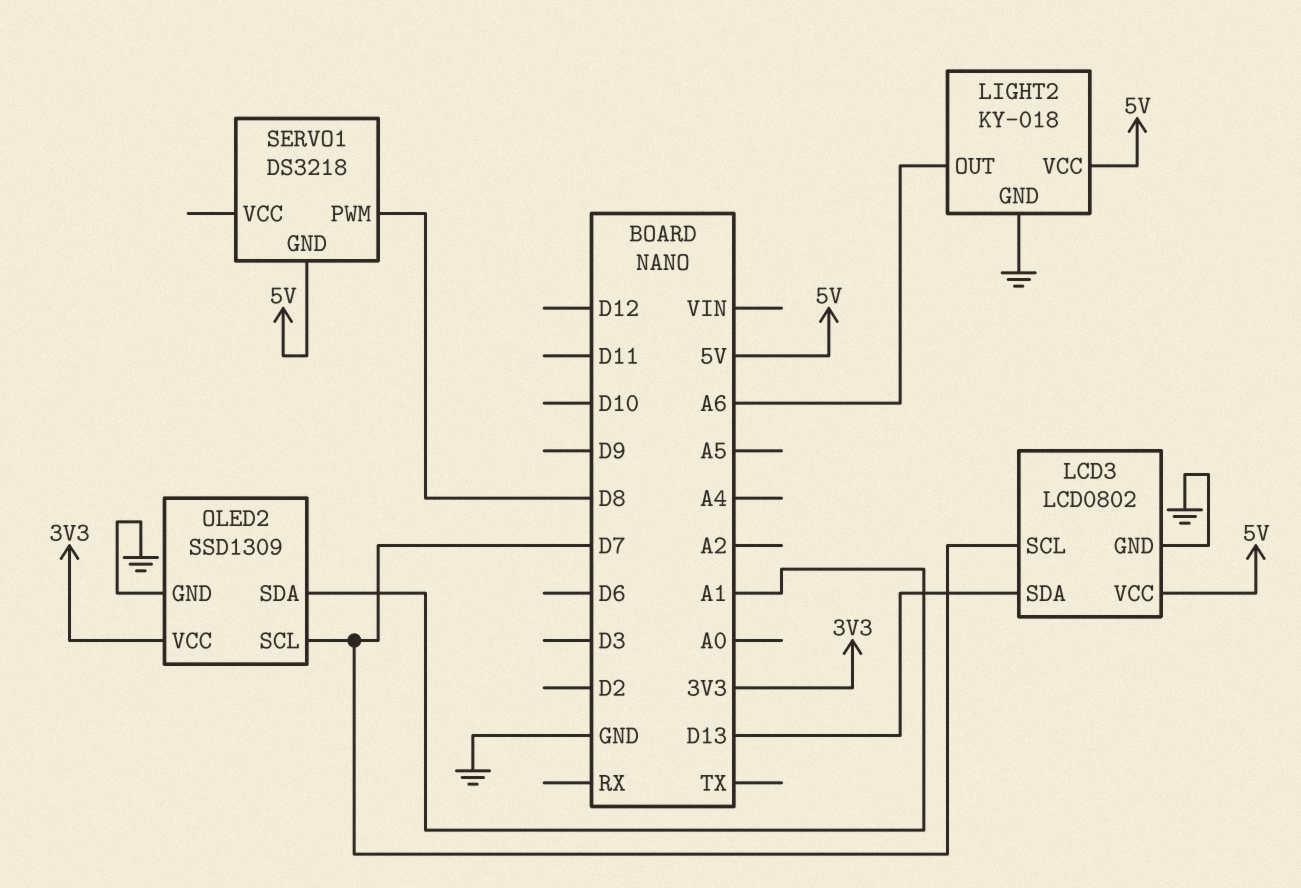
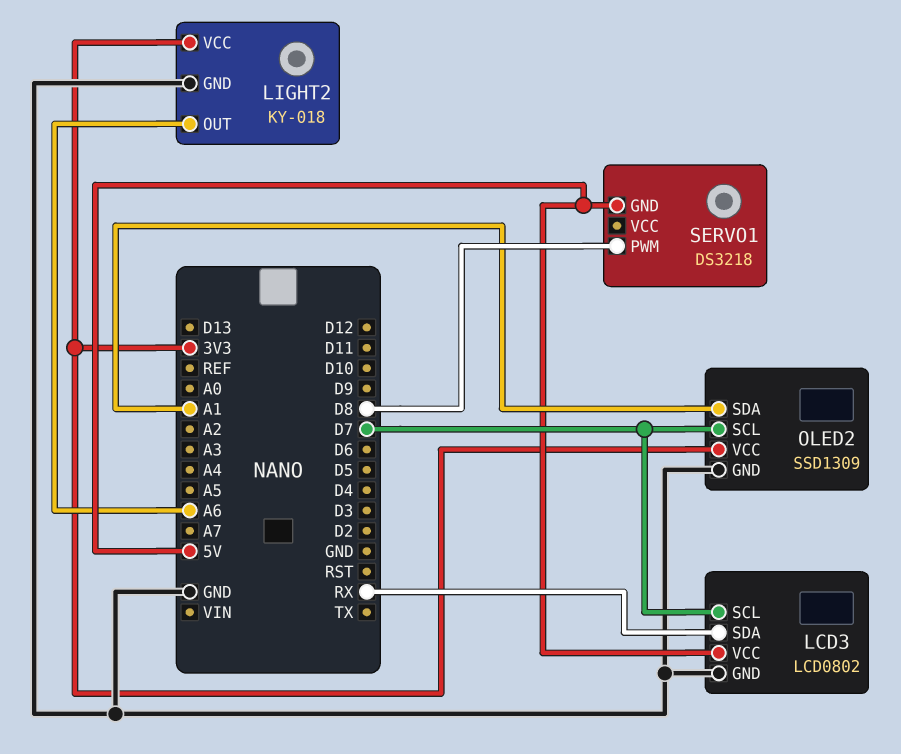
LCD3 pin SDA: D13 -> RX
LIGHT2 pin VCC: 5V -> 3V3

